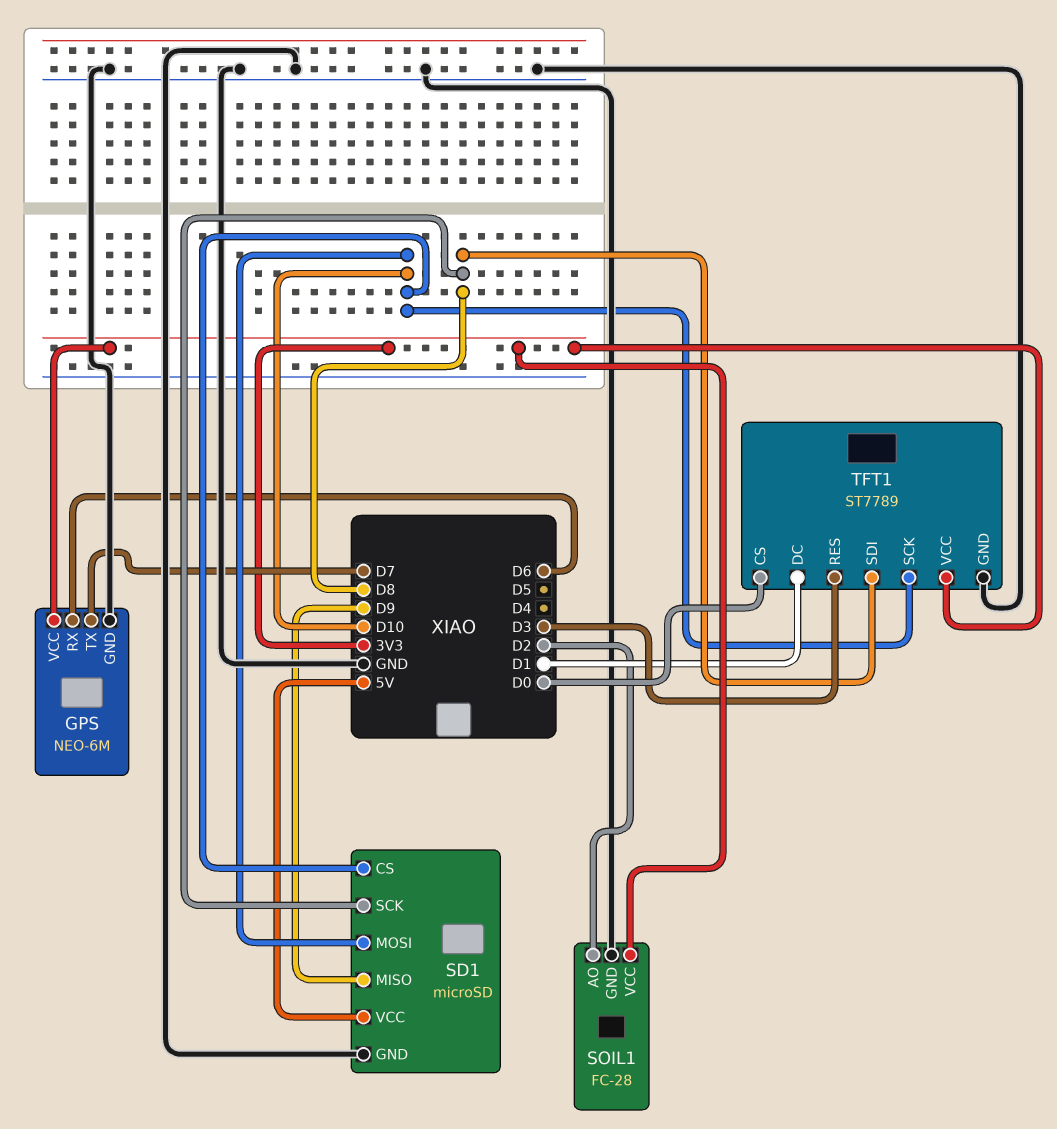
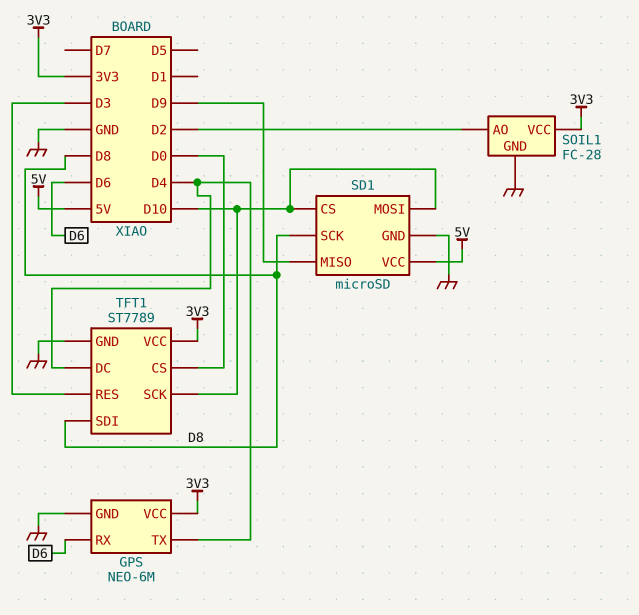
GPS pin TX: D7 -> D4
TFT1 pin DC: D1 -> D4

